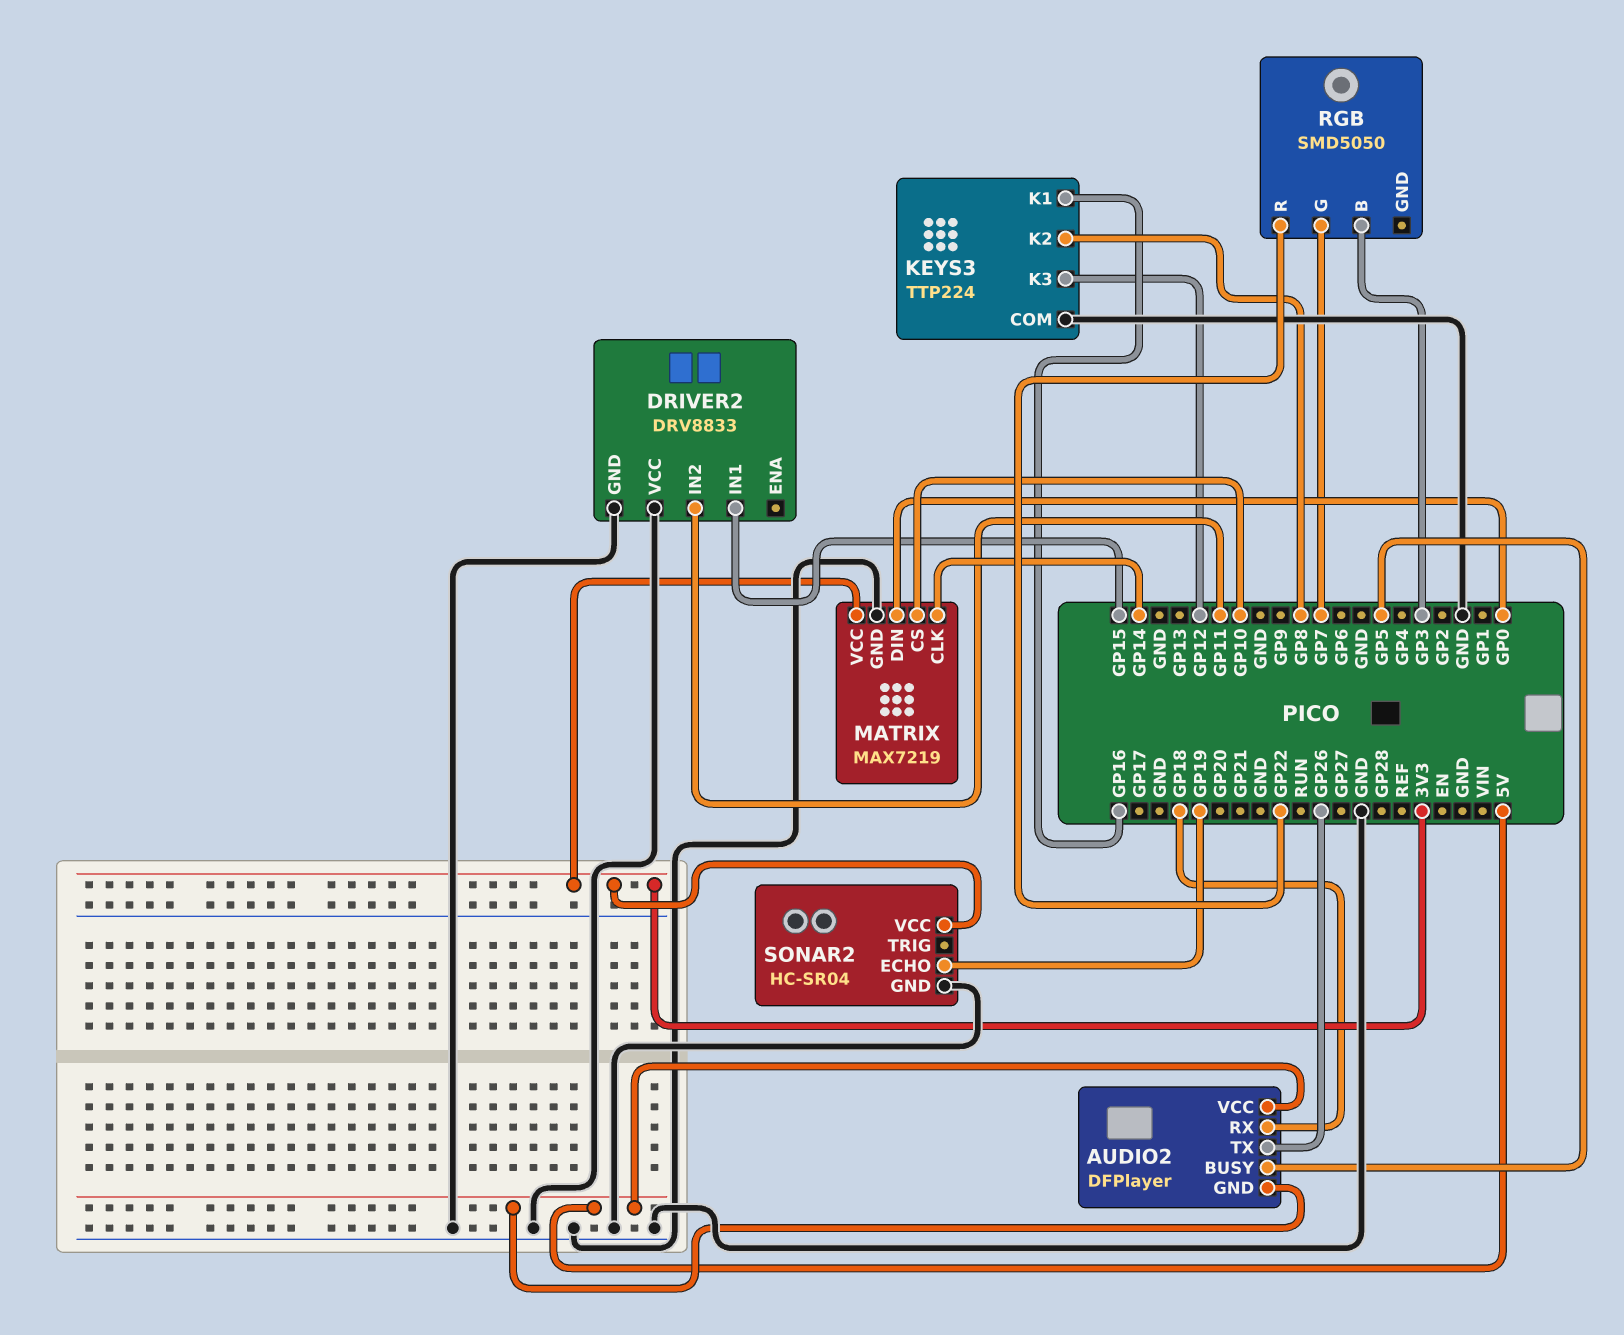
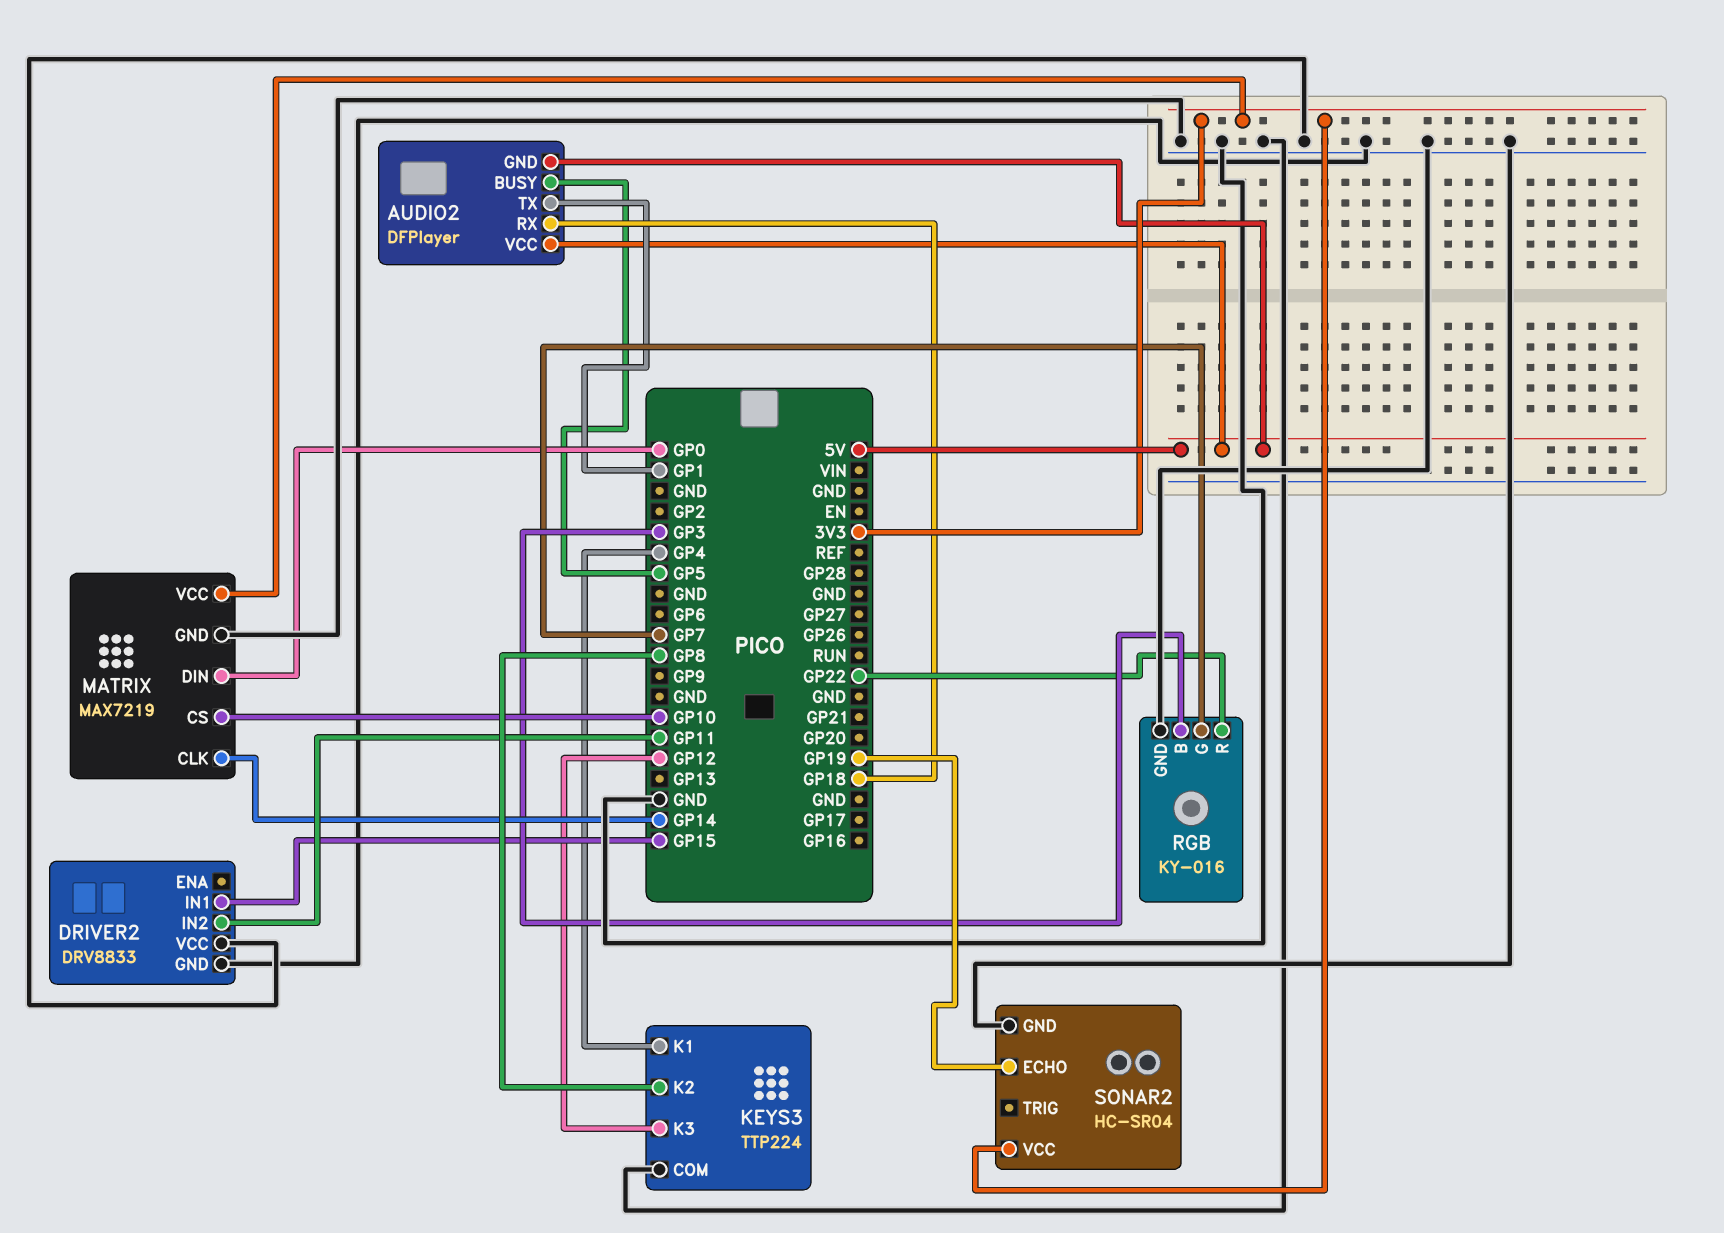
AUDIO2 pin TX: GP26 -> GP1
KEYS3 pin K1: GP16 -> GP4
RGB: SMD5050 -> KY-016
RGB pin GND: none -> GND

